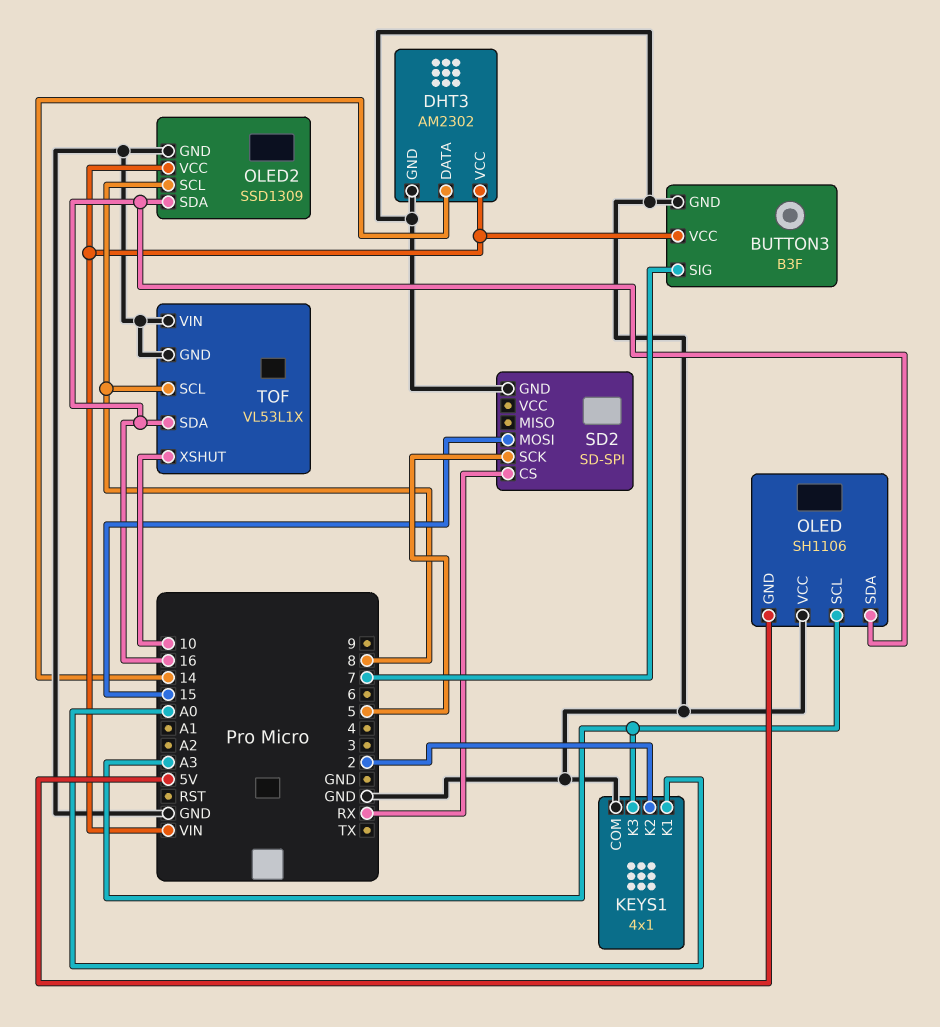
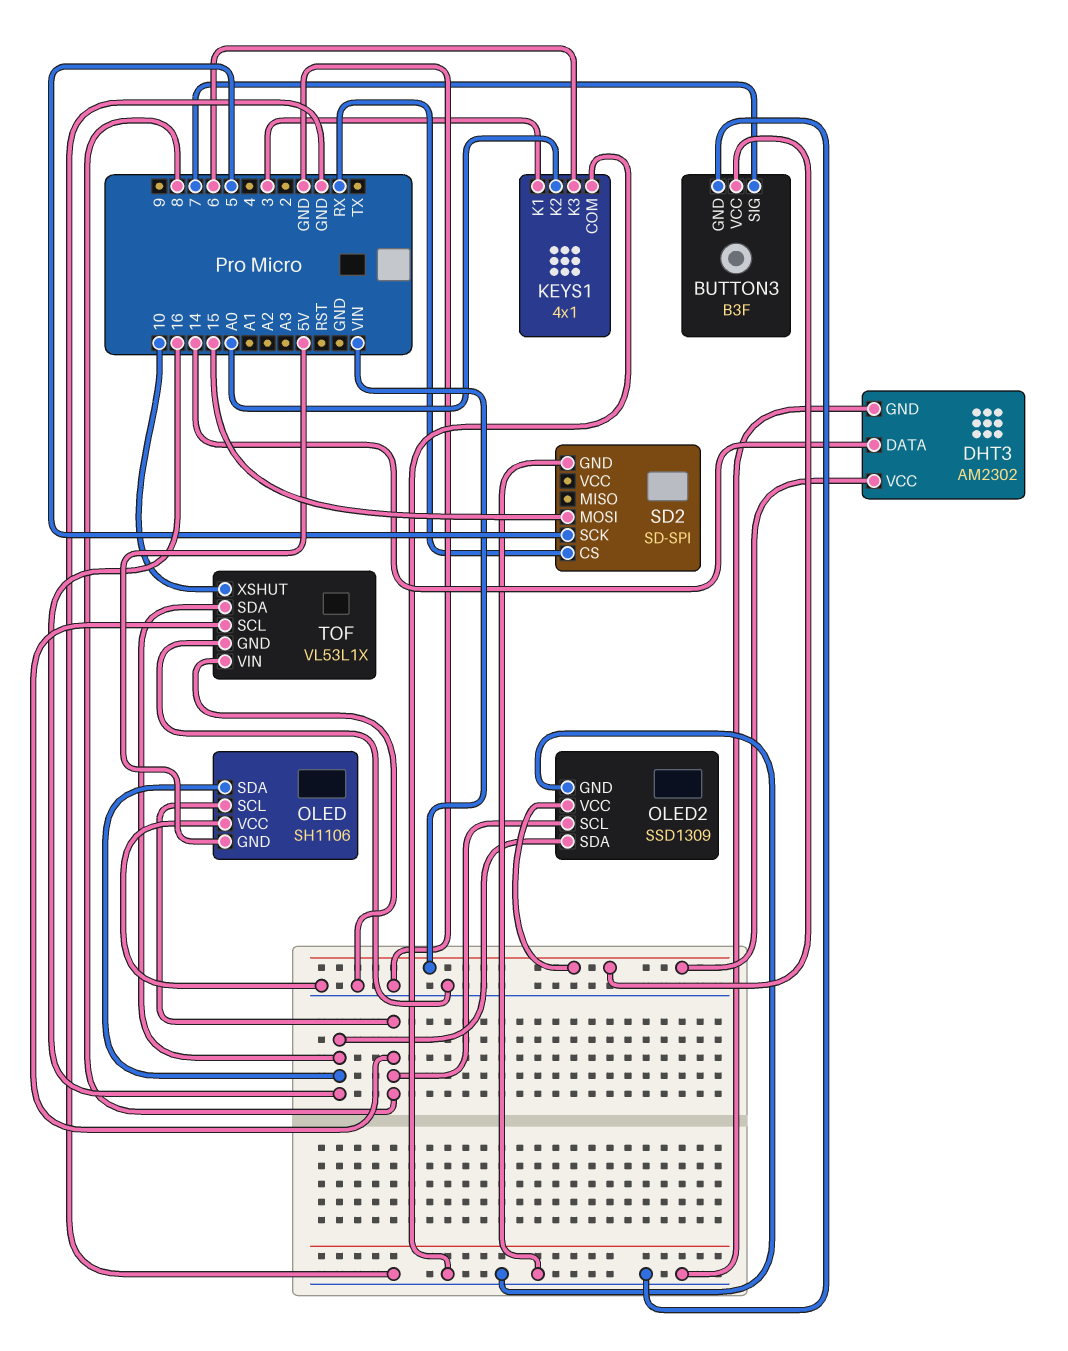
KEYS1 pin K1: A0 -> 3
KEYS1 pin K2: 2 -> A0
KEYS1 pin K3: A3 -> 6
OLED pin SCL: A3 -> 8

